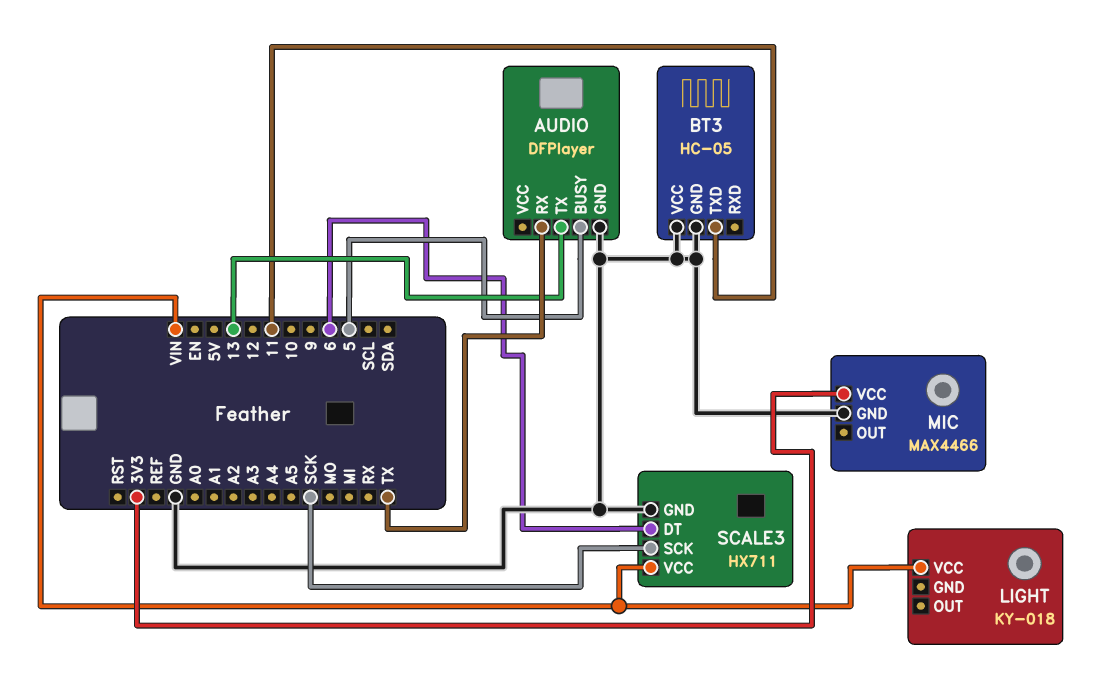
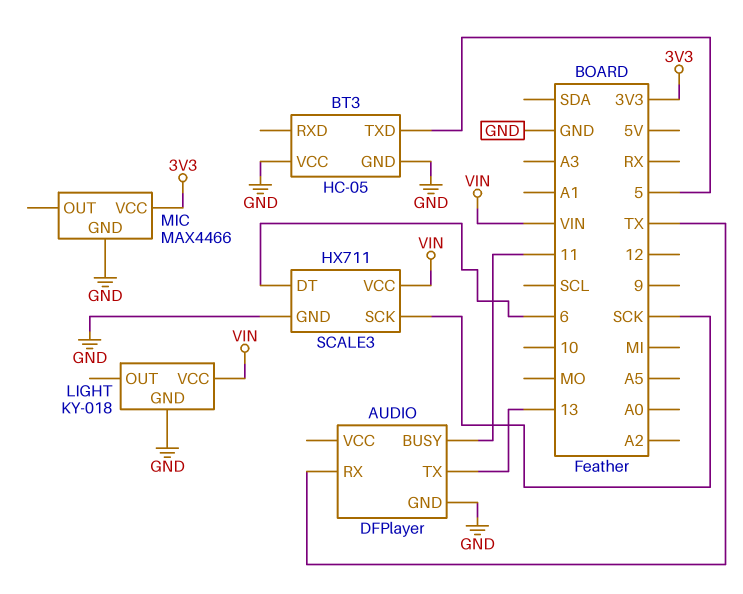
AUDIO pin BUSY: 5 -> 11
BT3 pin TXD: 11 -> 5
LIGHT pin GND: none -> GND

